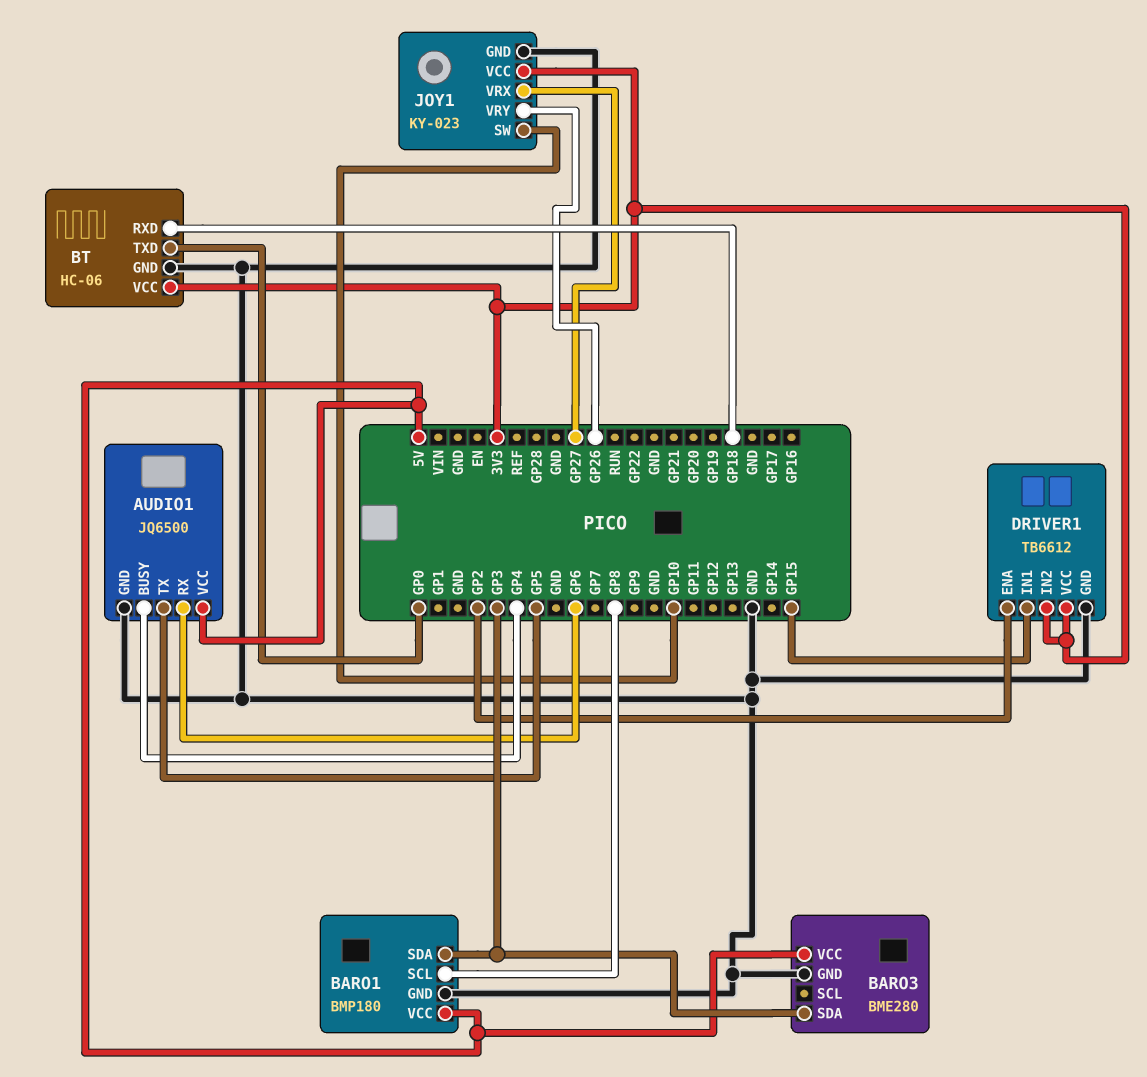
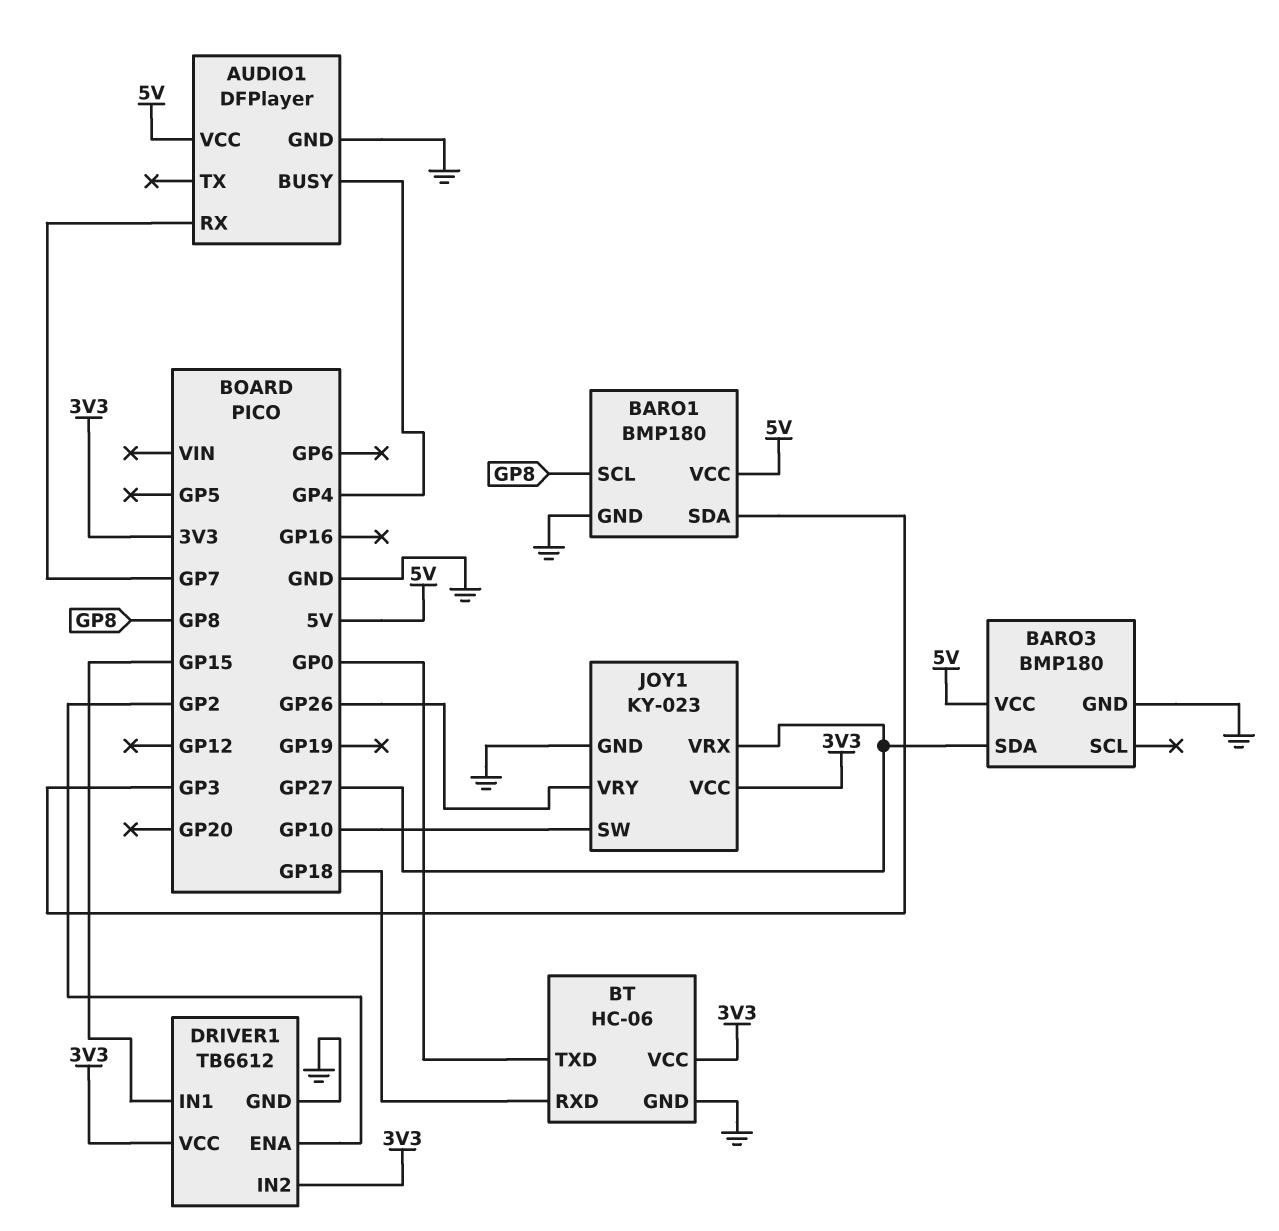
AUDIO1: JQ6500 -> DFPlayer
AUDIO1 pin RX: GP6 -> GP7
AUDIO1 pin TX: GP5 -> none
BARO3: BME280 -> BMP180
BARO3 pin SDA: GP3 -> GP27

